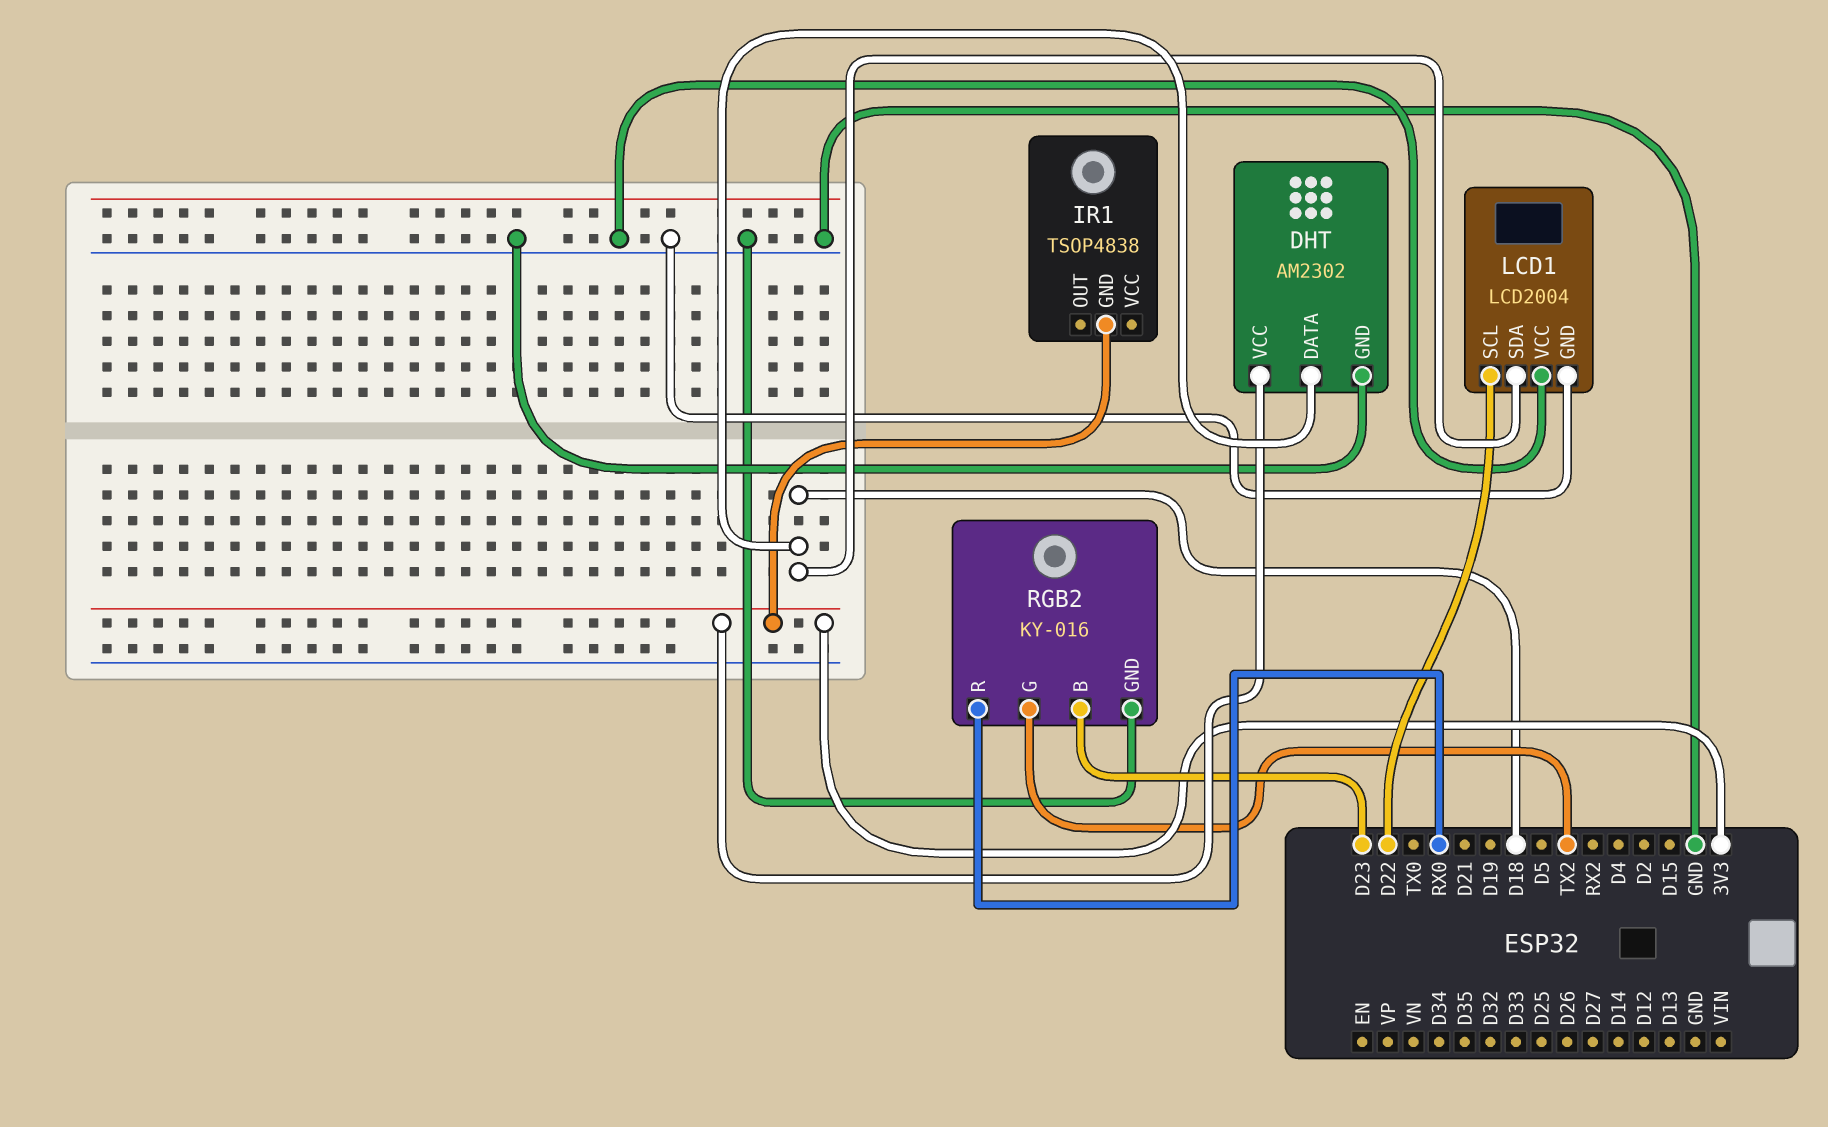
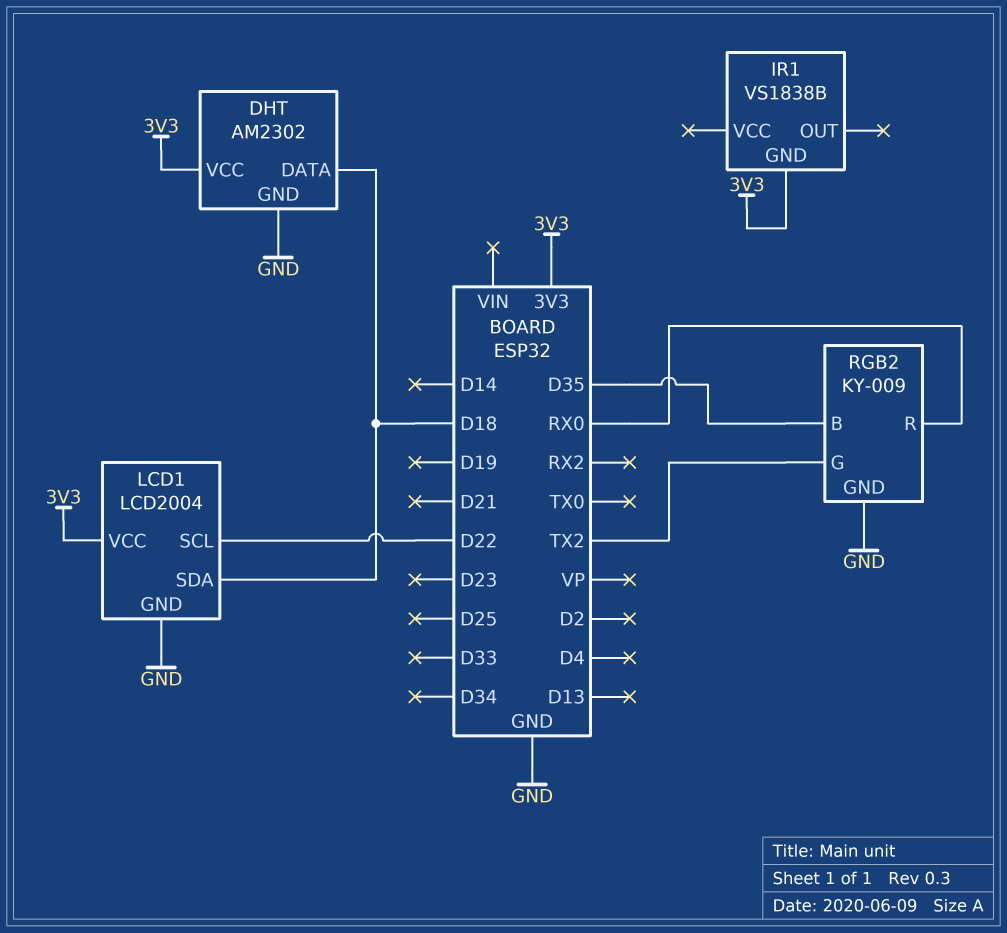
IR1: TSOP4838 -> VS1838B
LCD1 pin VCC: GND -> 3V3
RGB2: KY-016 -> KY-009
RGB2 pin B: D23 -> D35

